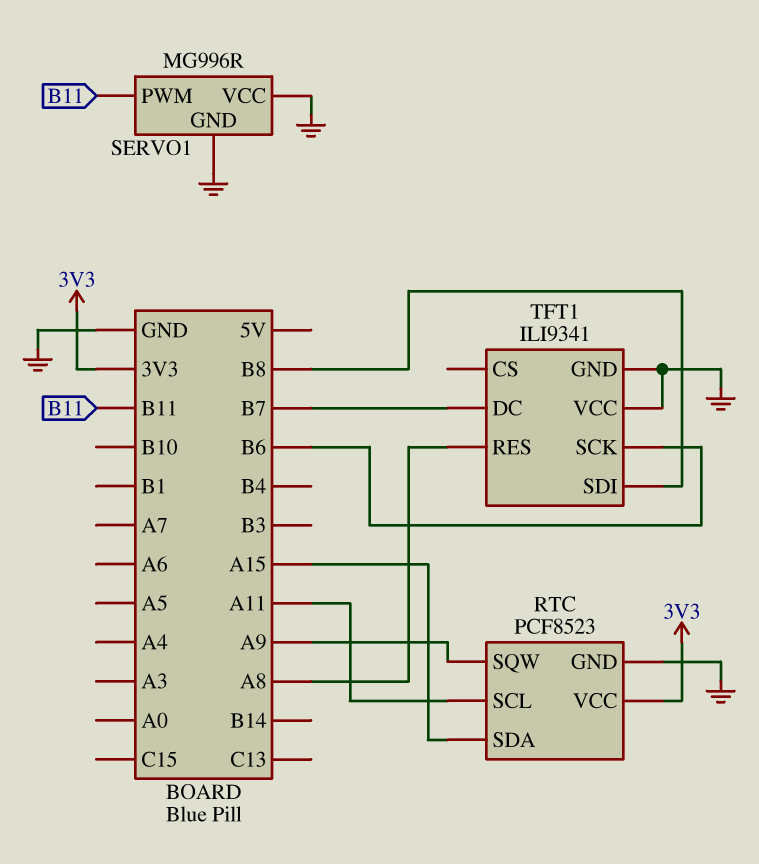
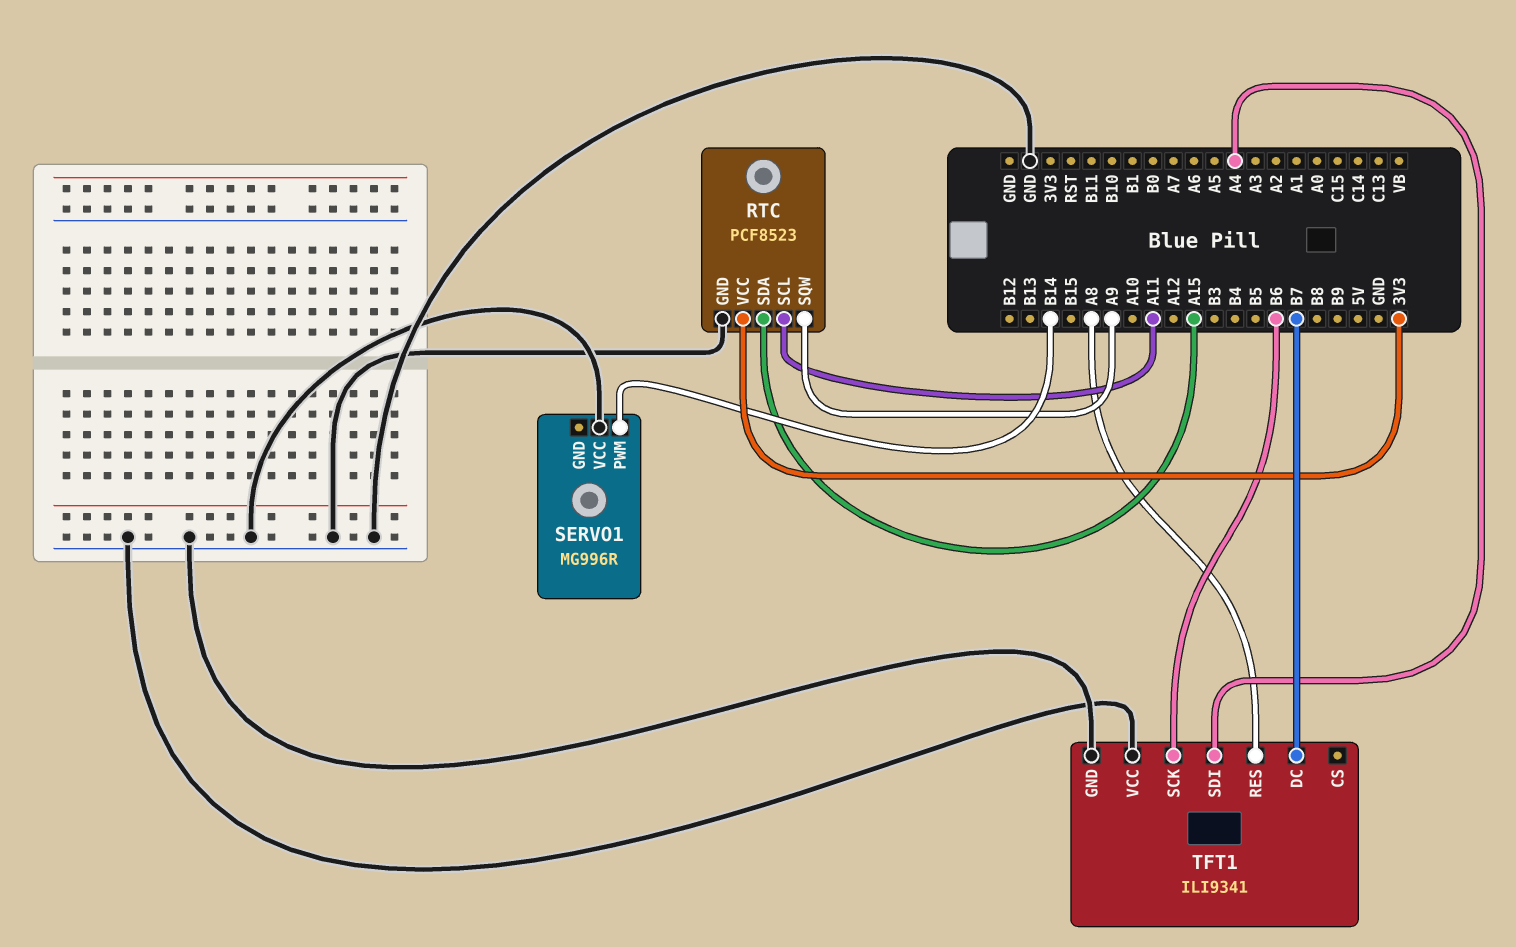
SERVO1 pin GND: GND -> none
SERVO1 pin PWM: B11 -> B14
TFT1 pin SDI: B8 -> A4

